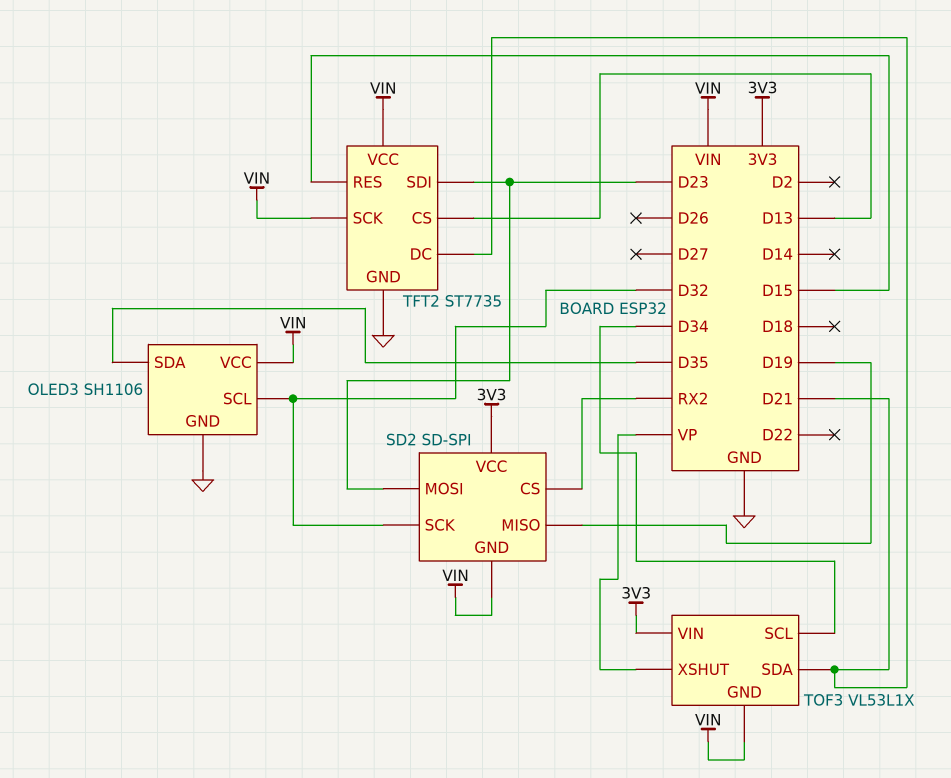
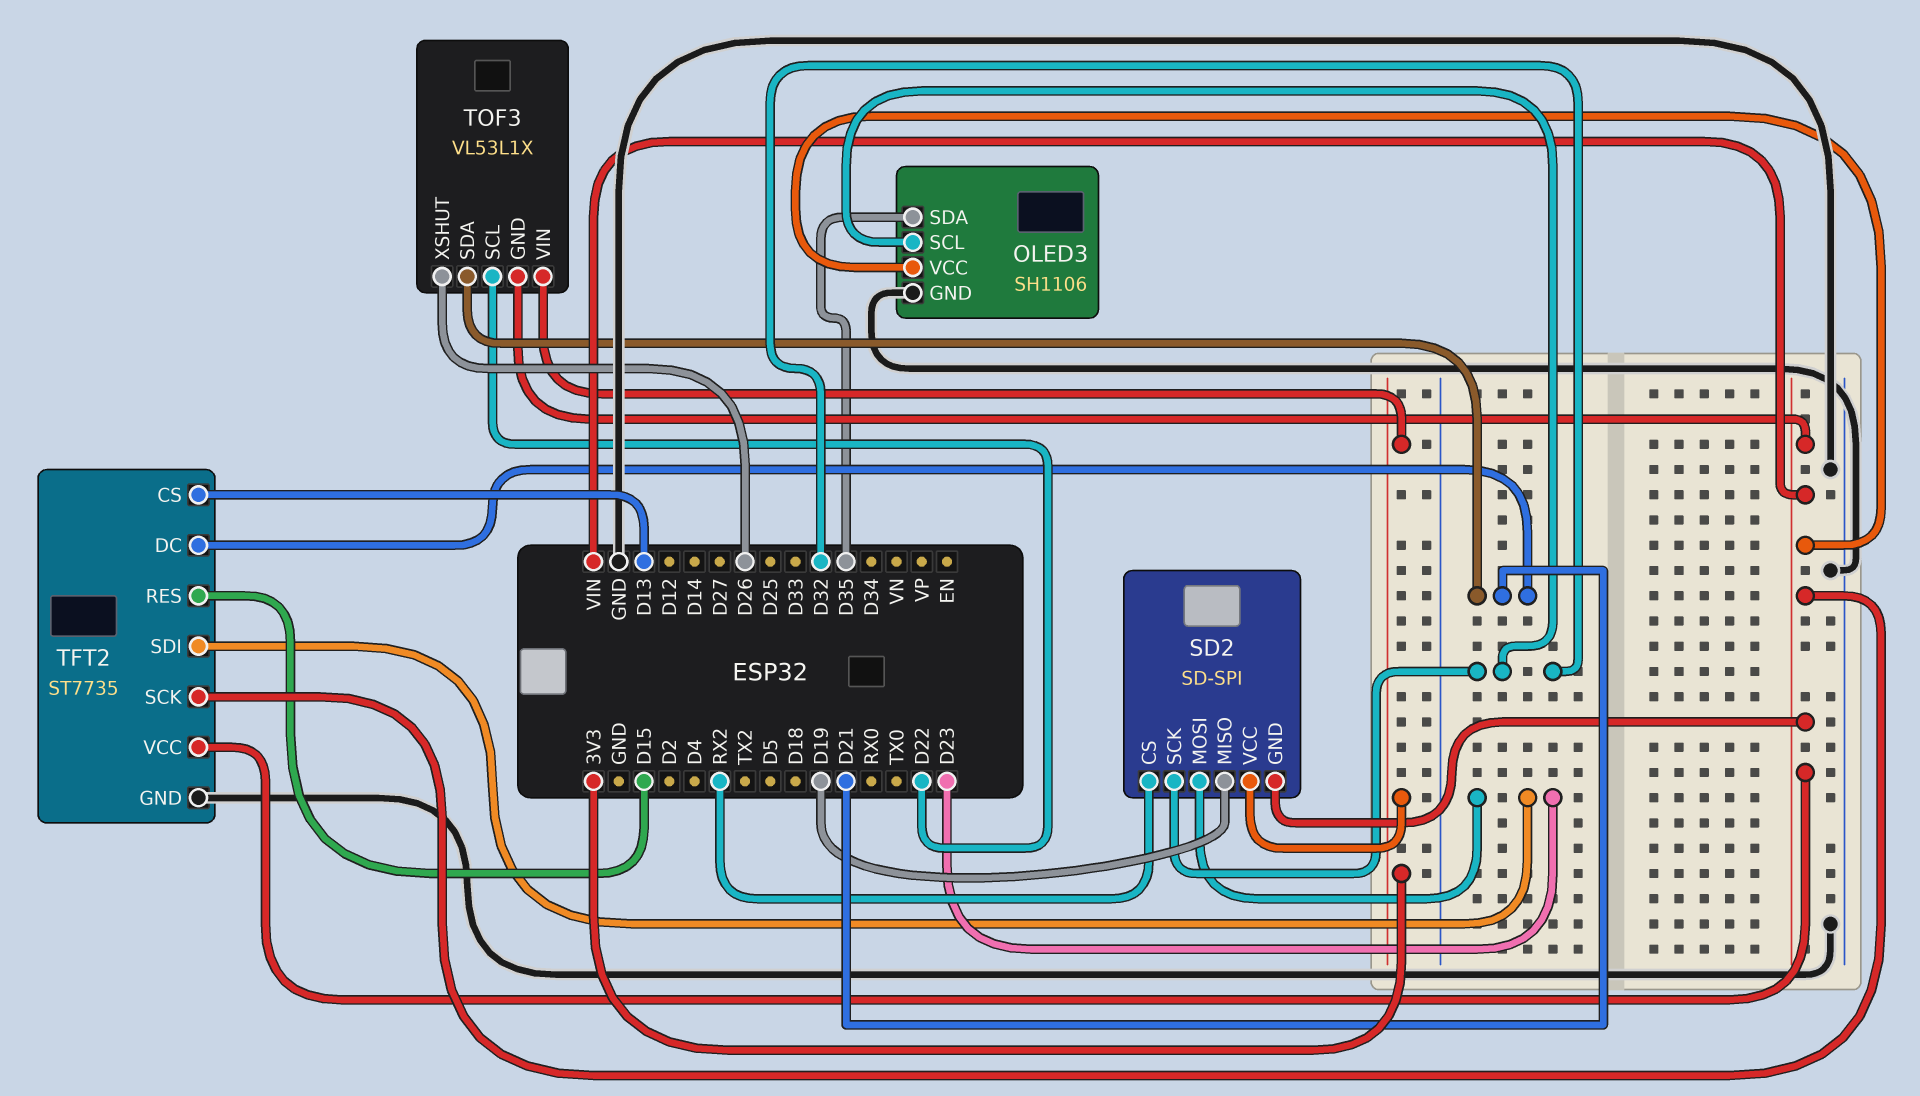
TOF3 pin SCL: D34 -> D22
TOF3 pin XSHUT: VP -> D26

